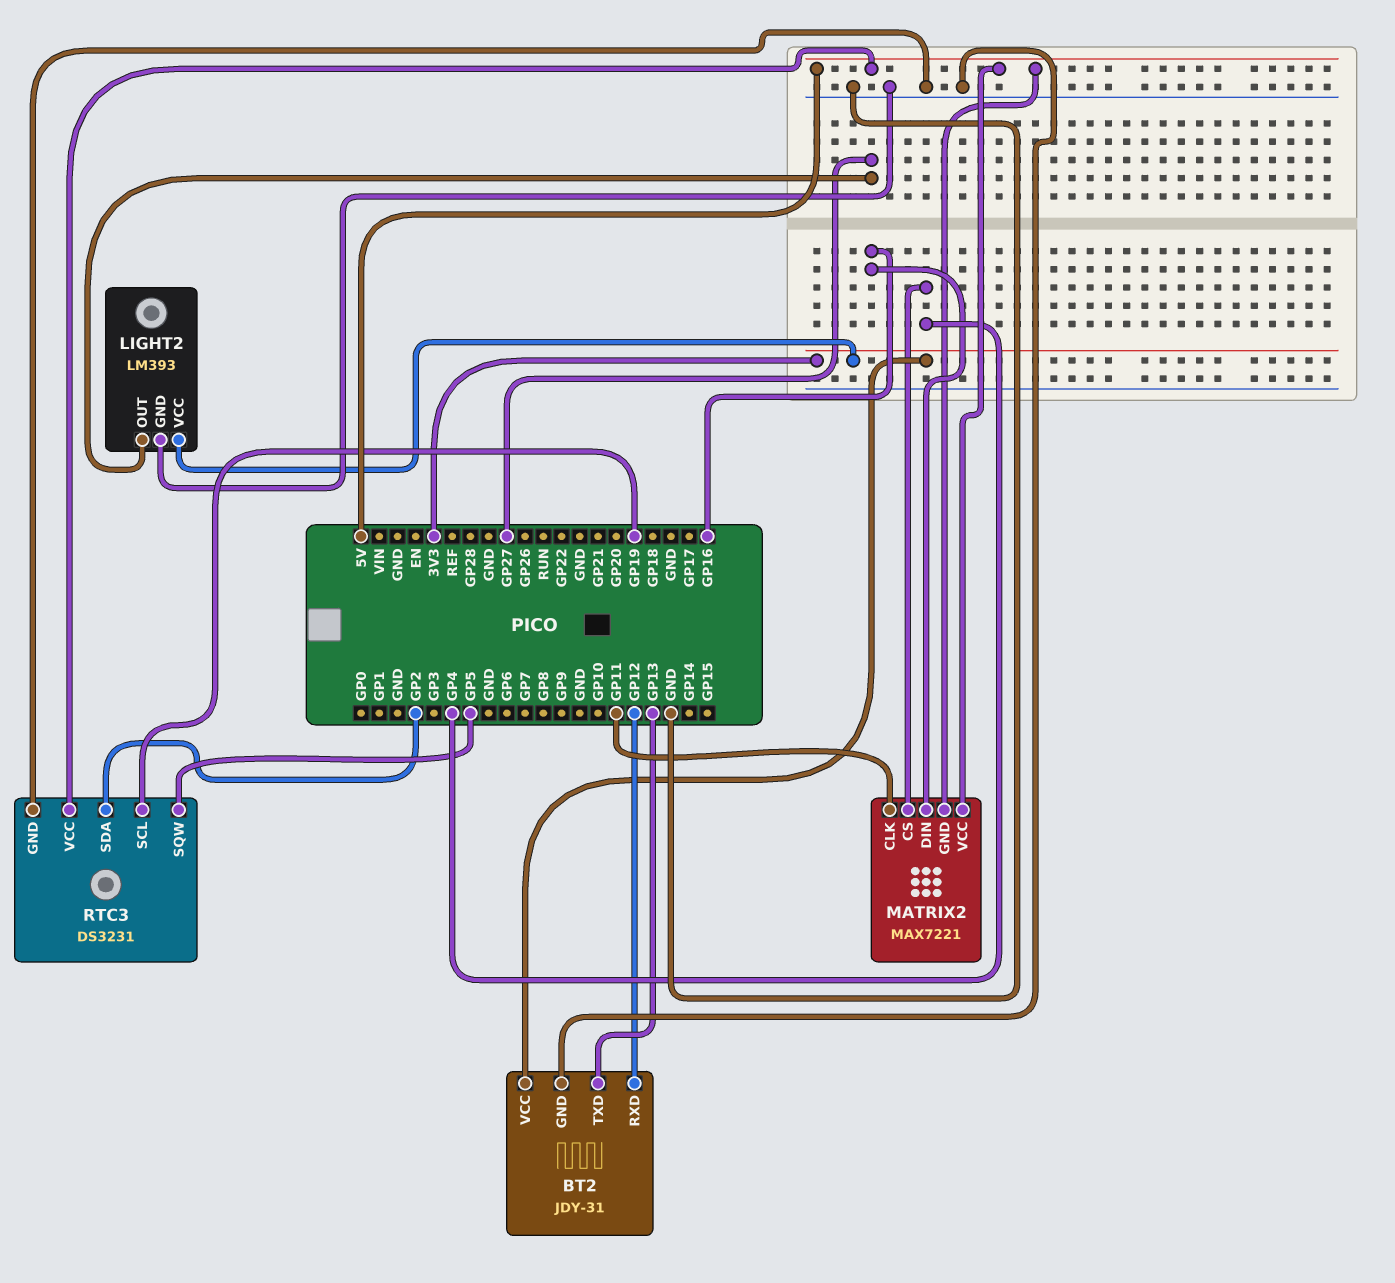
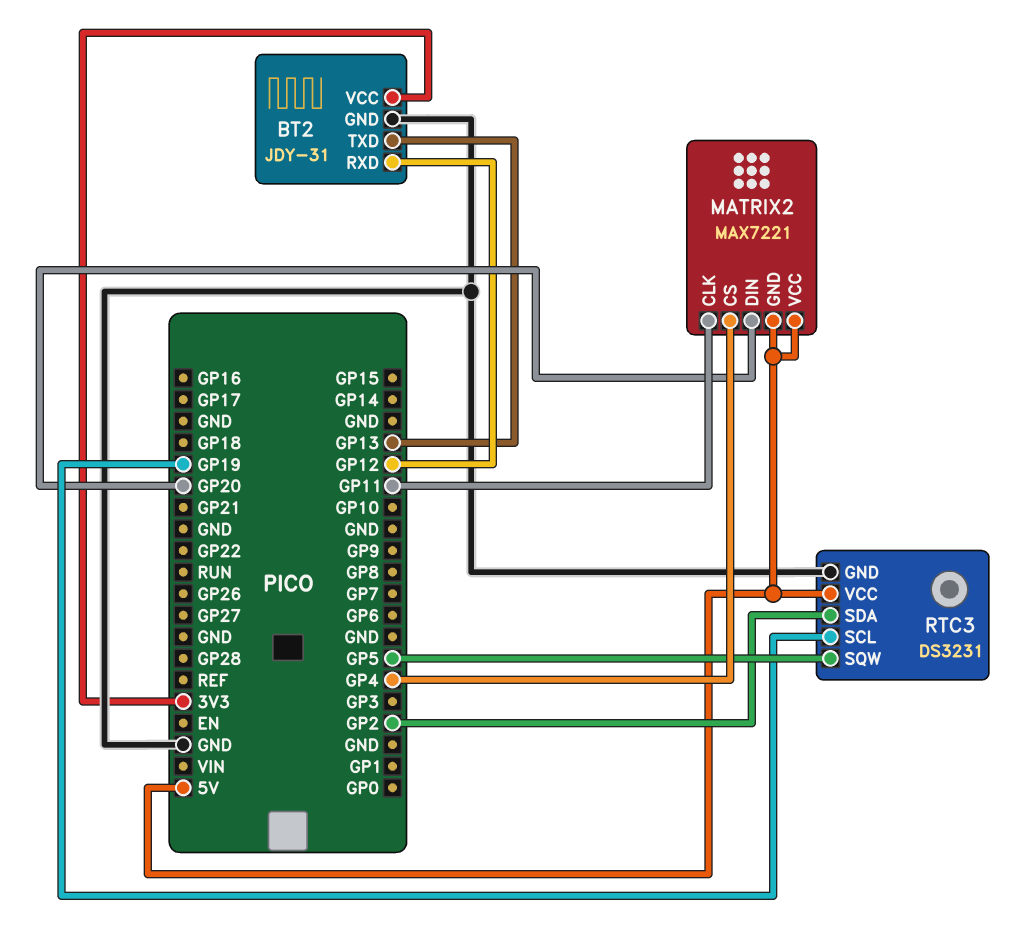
LIGHT2: LM393 -> none
LIGHT2 pin GND: GND -> none
LIGHT2 pin OUT: GP27 -> none
LIGHT2 pin VCC: 3V3 -> none
MATRIX2 pin DIN: GP16 -> GP20

